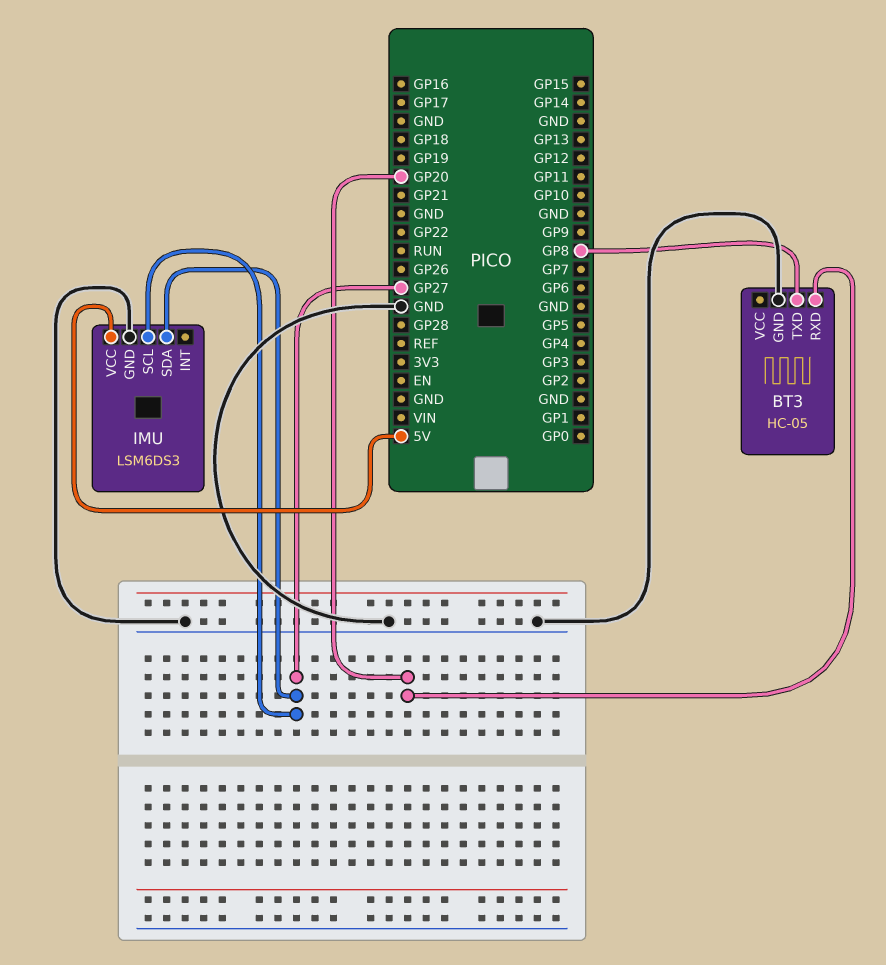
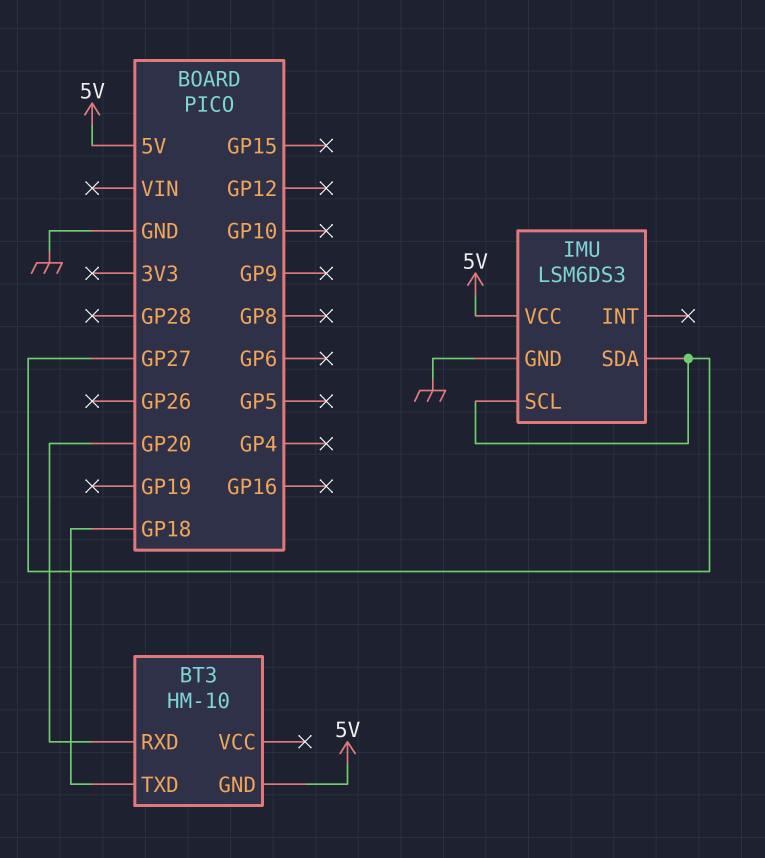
BT3: HC-05 -> HM-10
BT3 pin GND: GND -> 5V
BT3 pin TXD: GP8 -> GP18

